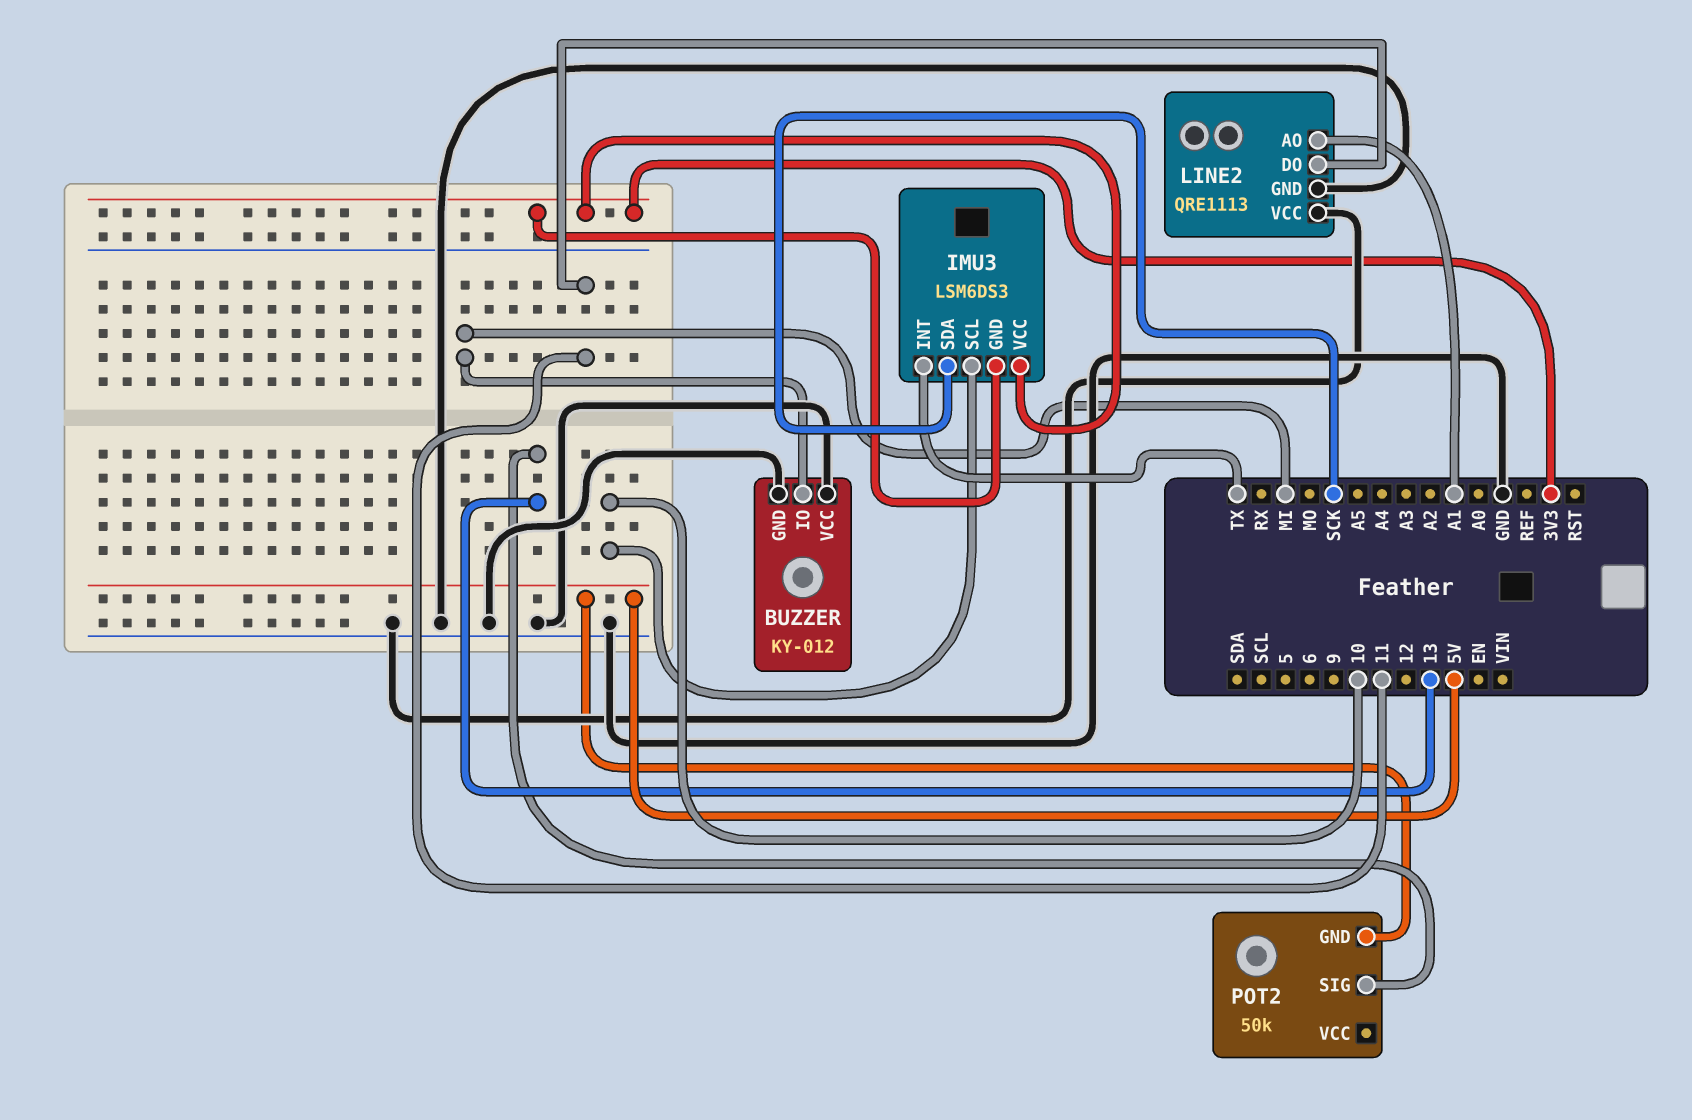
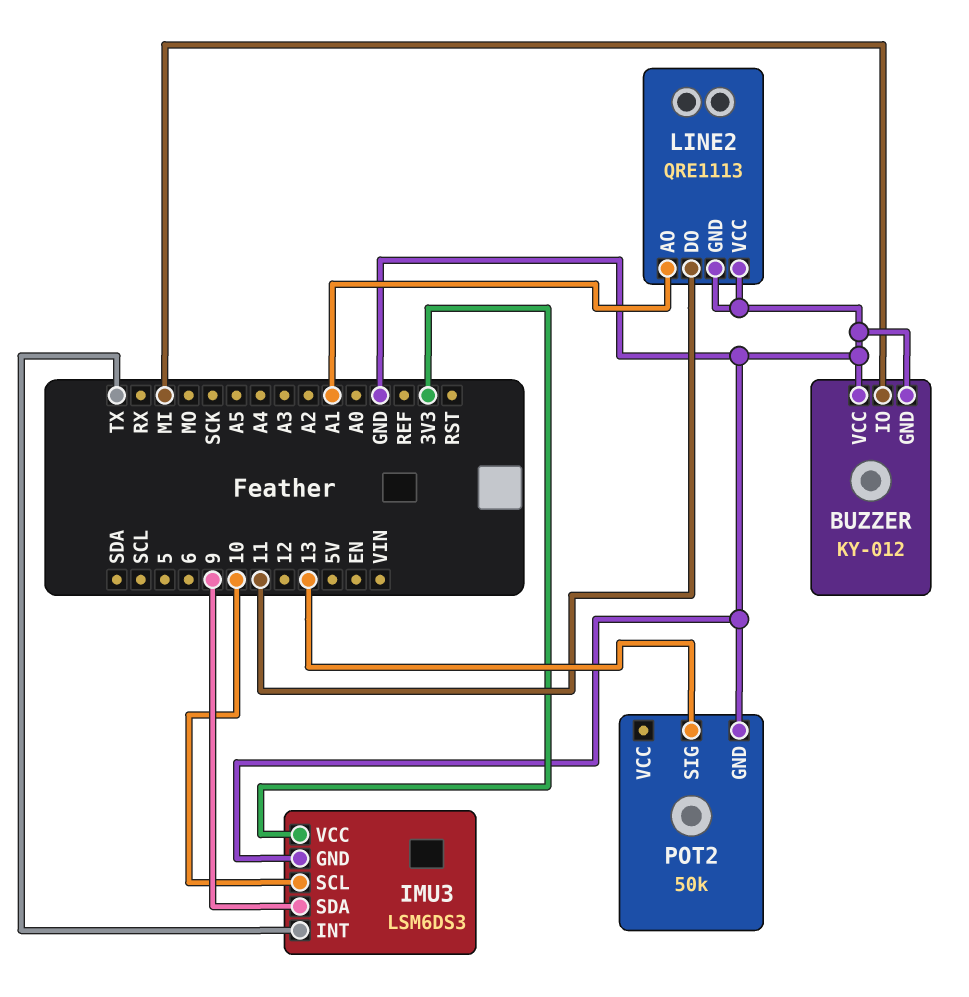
IMU3 pin GND: 3V3 -> GND
IMU3 pin SDA: SCK -> 9
POT2 pin GND: 5V -> GND

